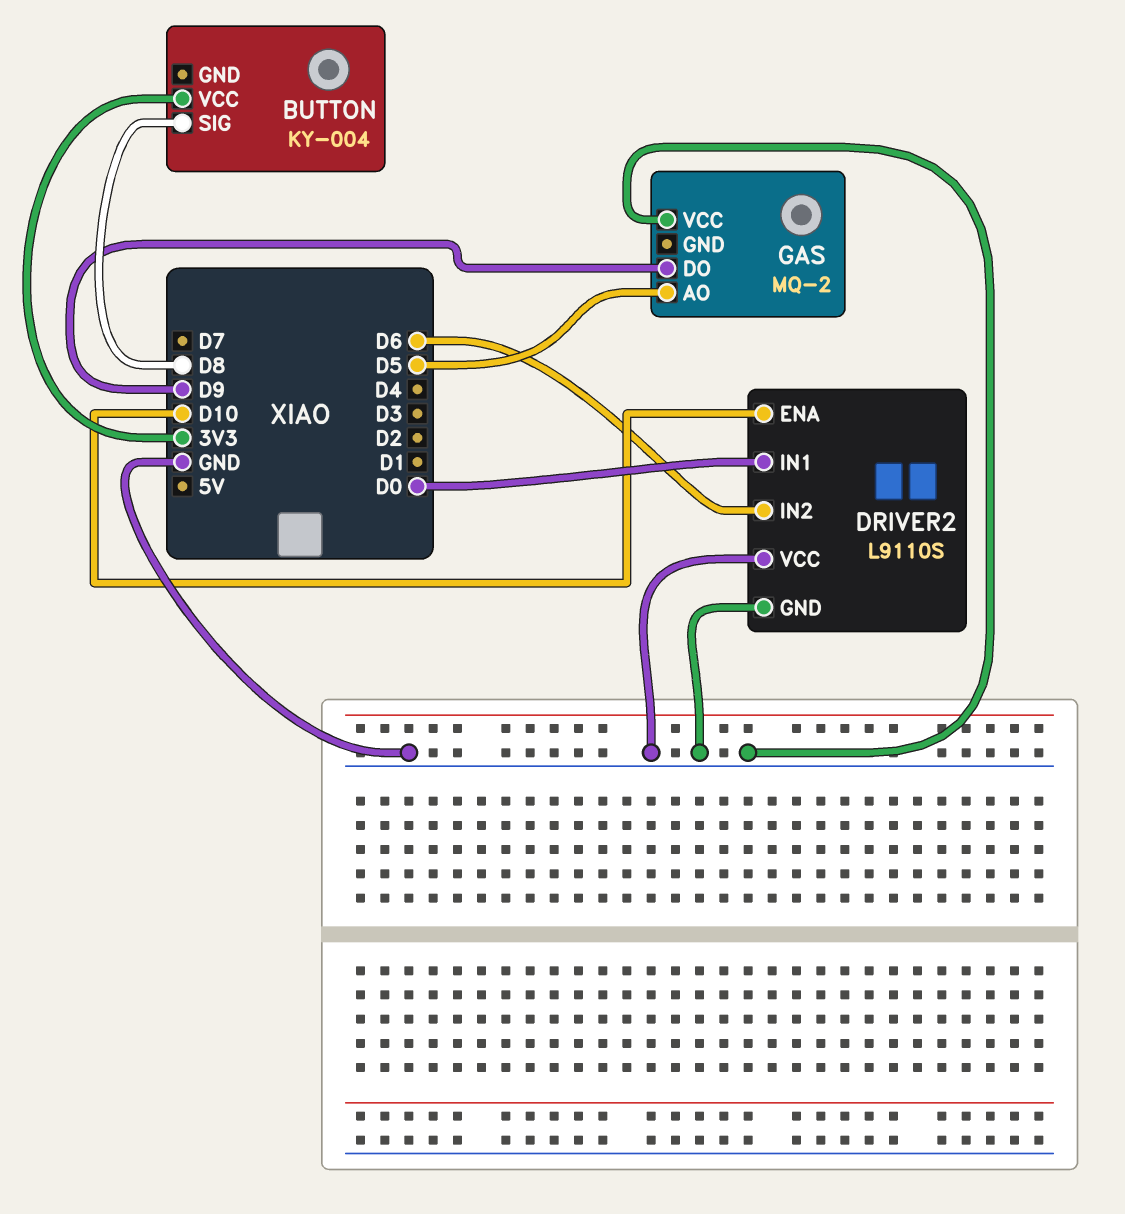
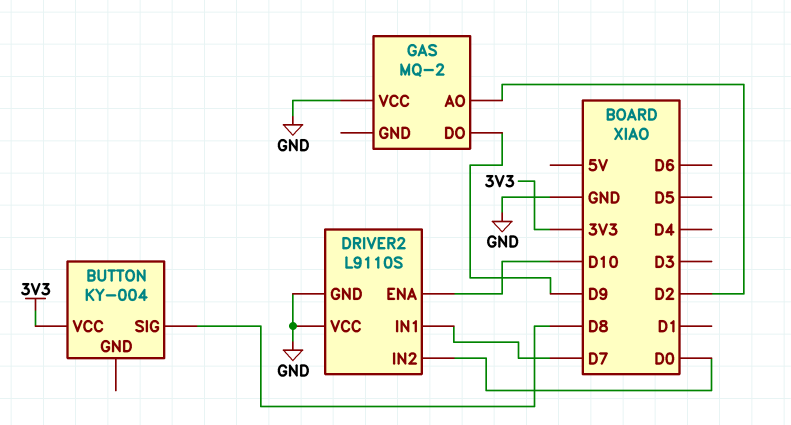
DRIVER2 pin IN1: D0 -> D7
DRIVER2 pin IN2: D6 -> D0
GAS pin AO: D5 -> D2

